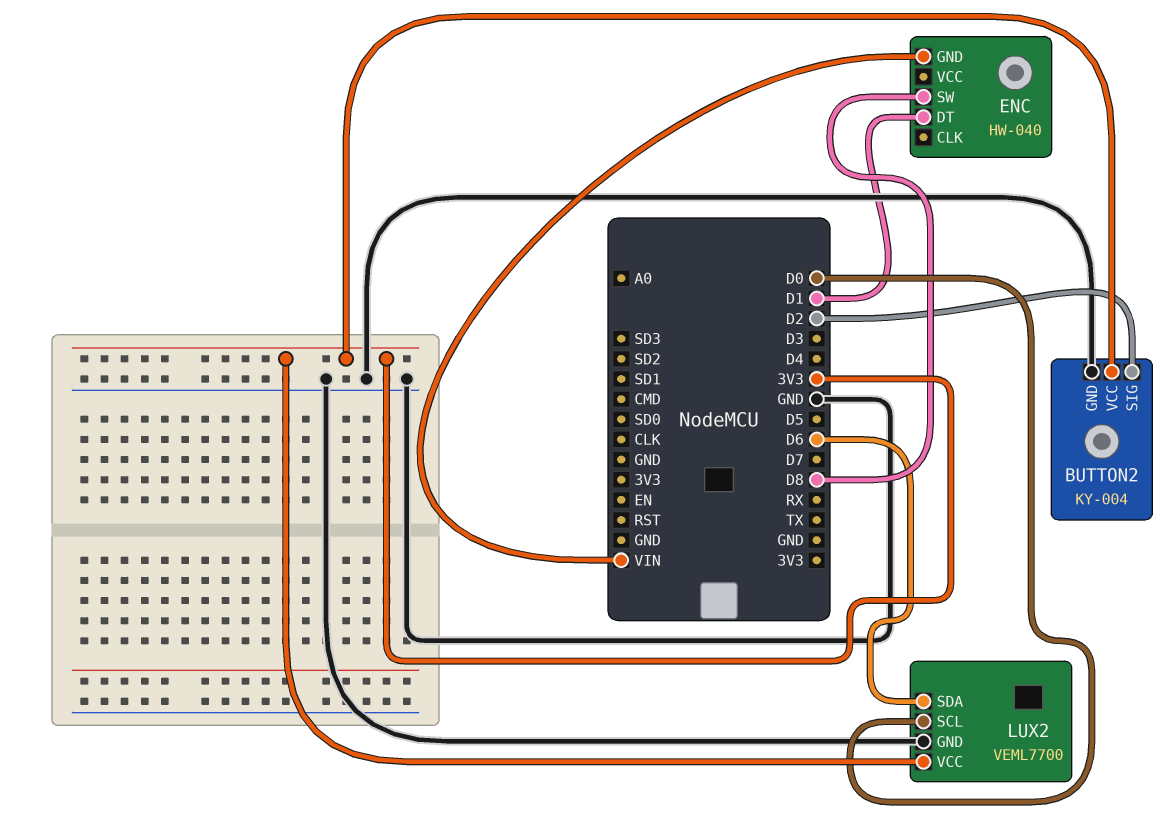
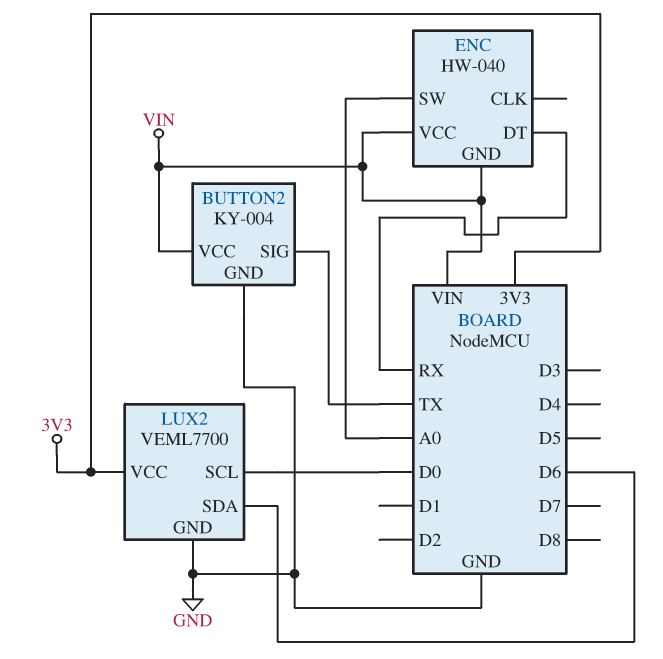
BUTTON2 pin SIG: D2 -> TX
BUTTON2 pin VCC: 3V3 -> VIN
ENC pin DT: D1 -> RX
ENC pin SW: D8 -> A0
ENC pin VCC: none -> VIN

